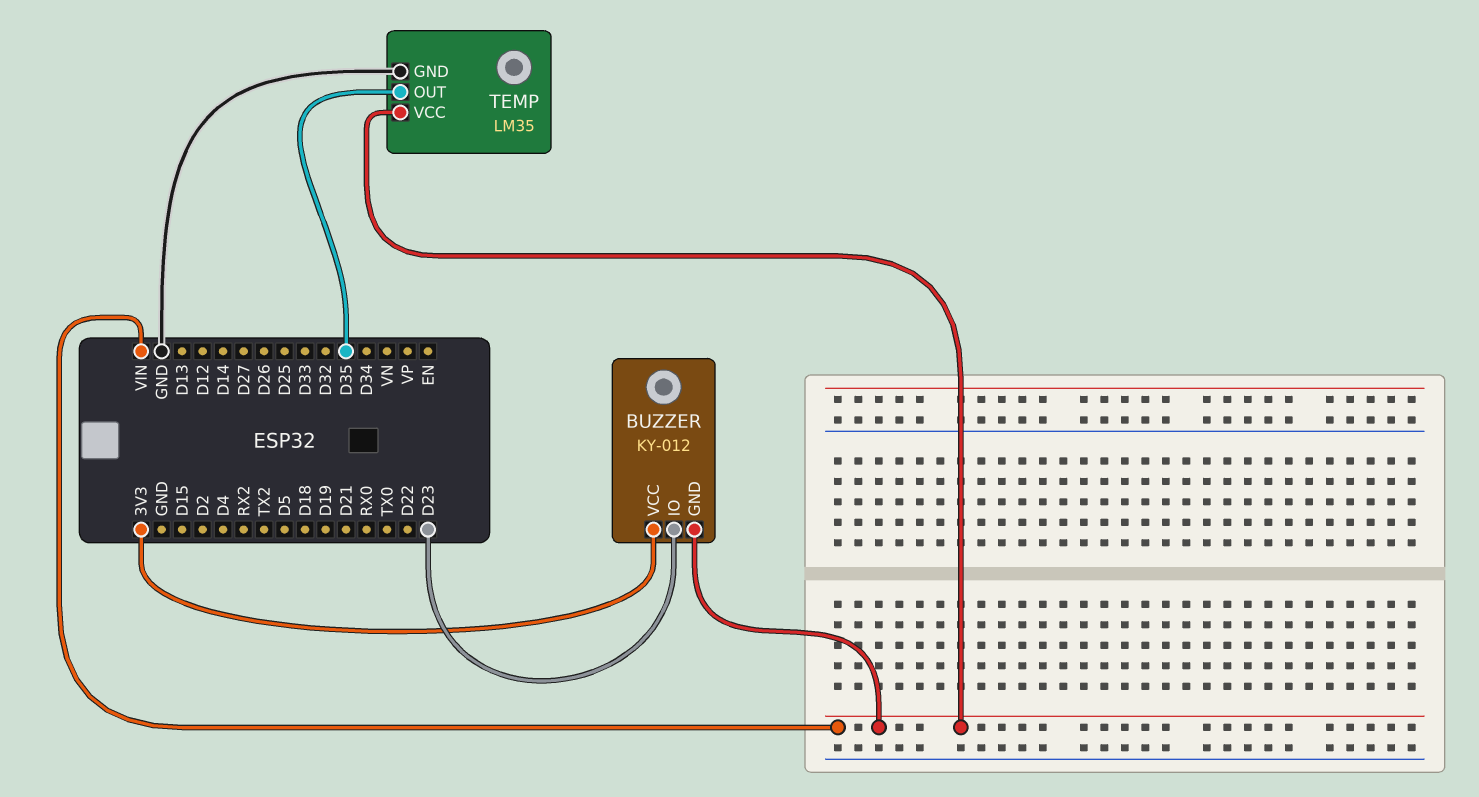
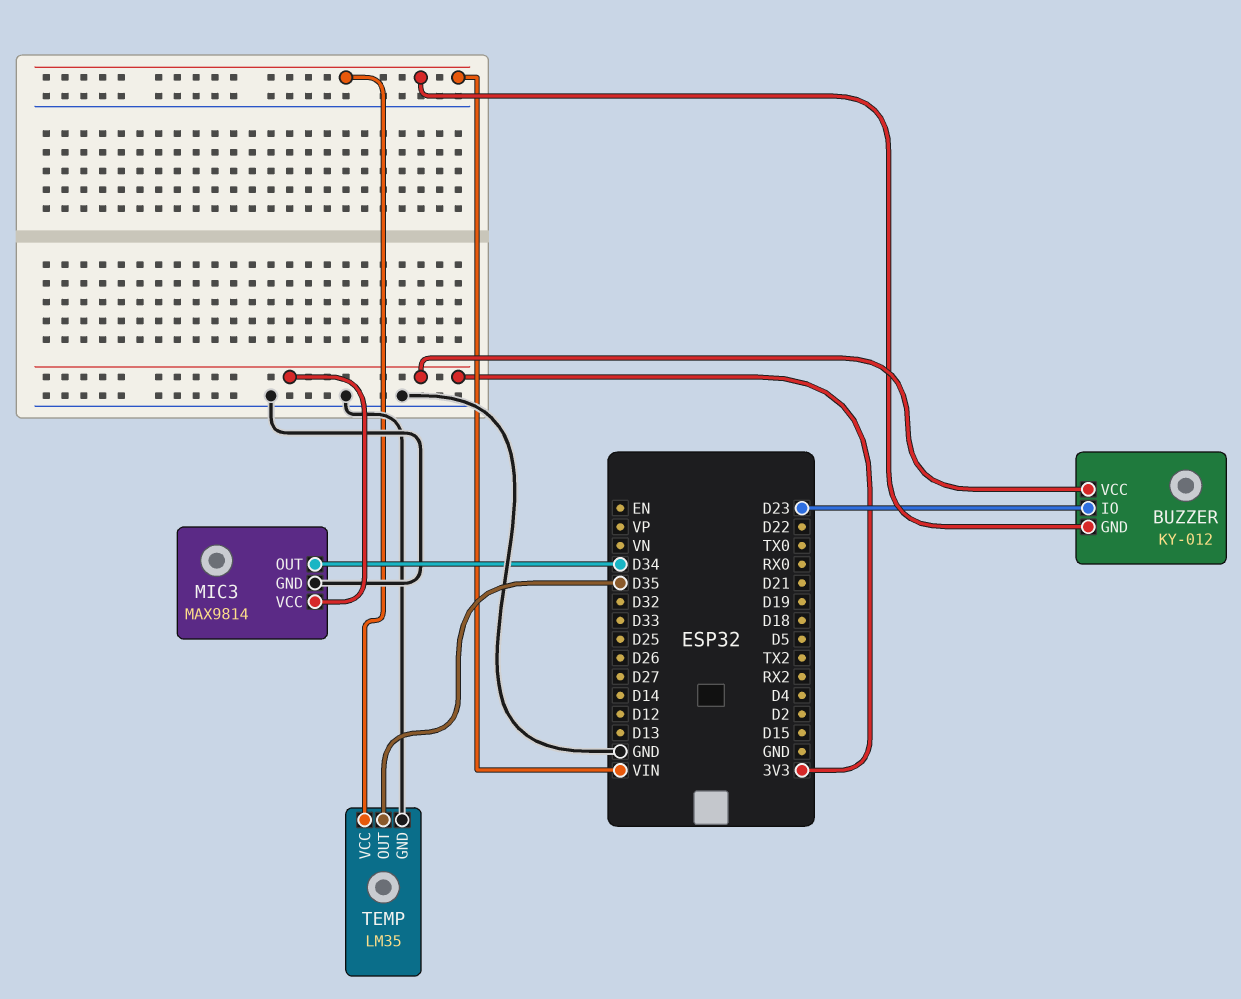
MIC3: none -> MAX9814
MIC3 pin GND: none -> GND
MIC3 pin OUT: none -> D34
MIC3 pin VCC: none -> 3V3

